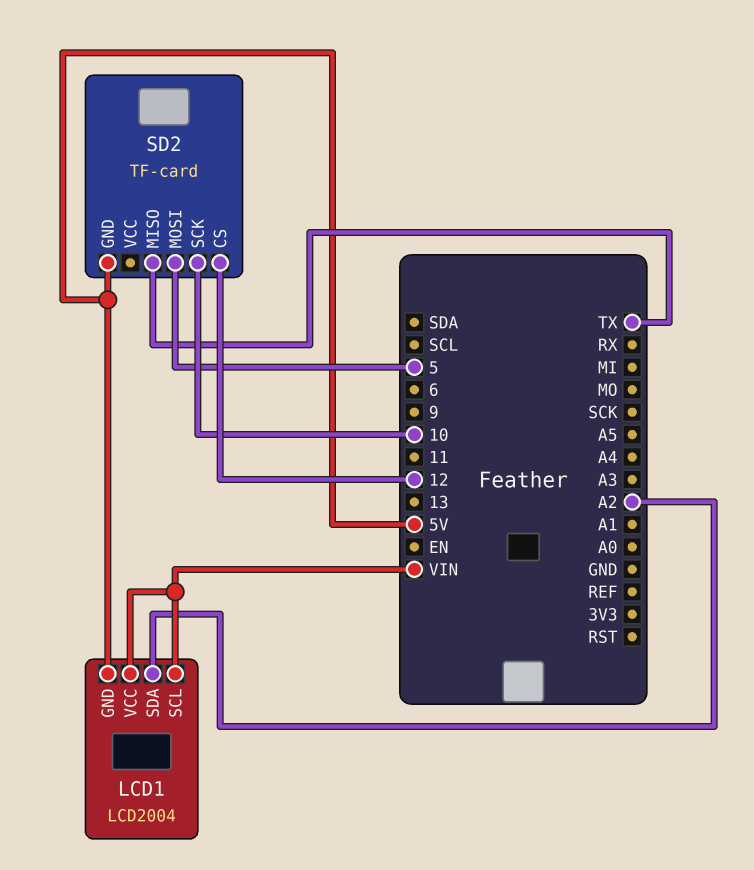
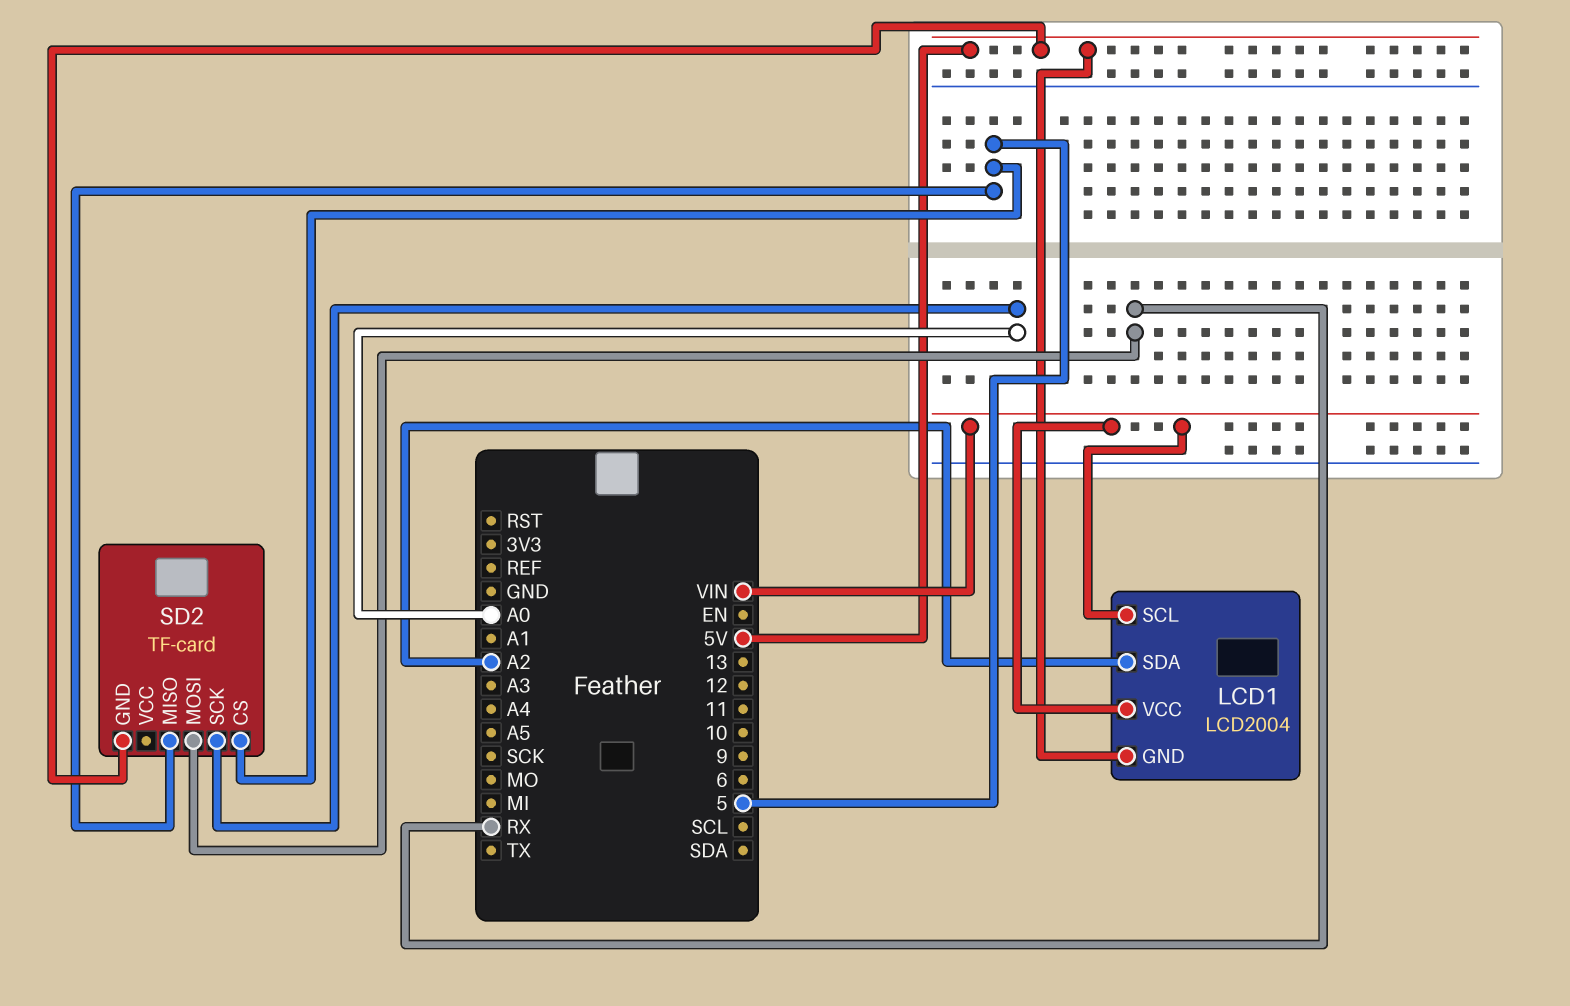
SD2 pin CS: 12 -> 5
SD2 pin MISO: TX -> 5
SD2 pin MOSI: 5 -> RX
SD2 pin SCK: 10 -> A0

